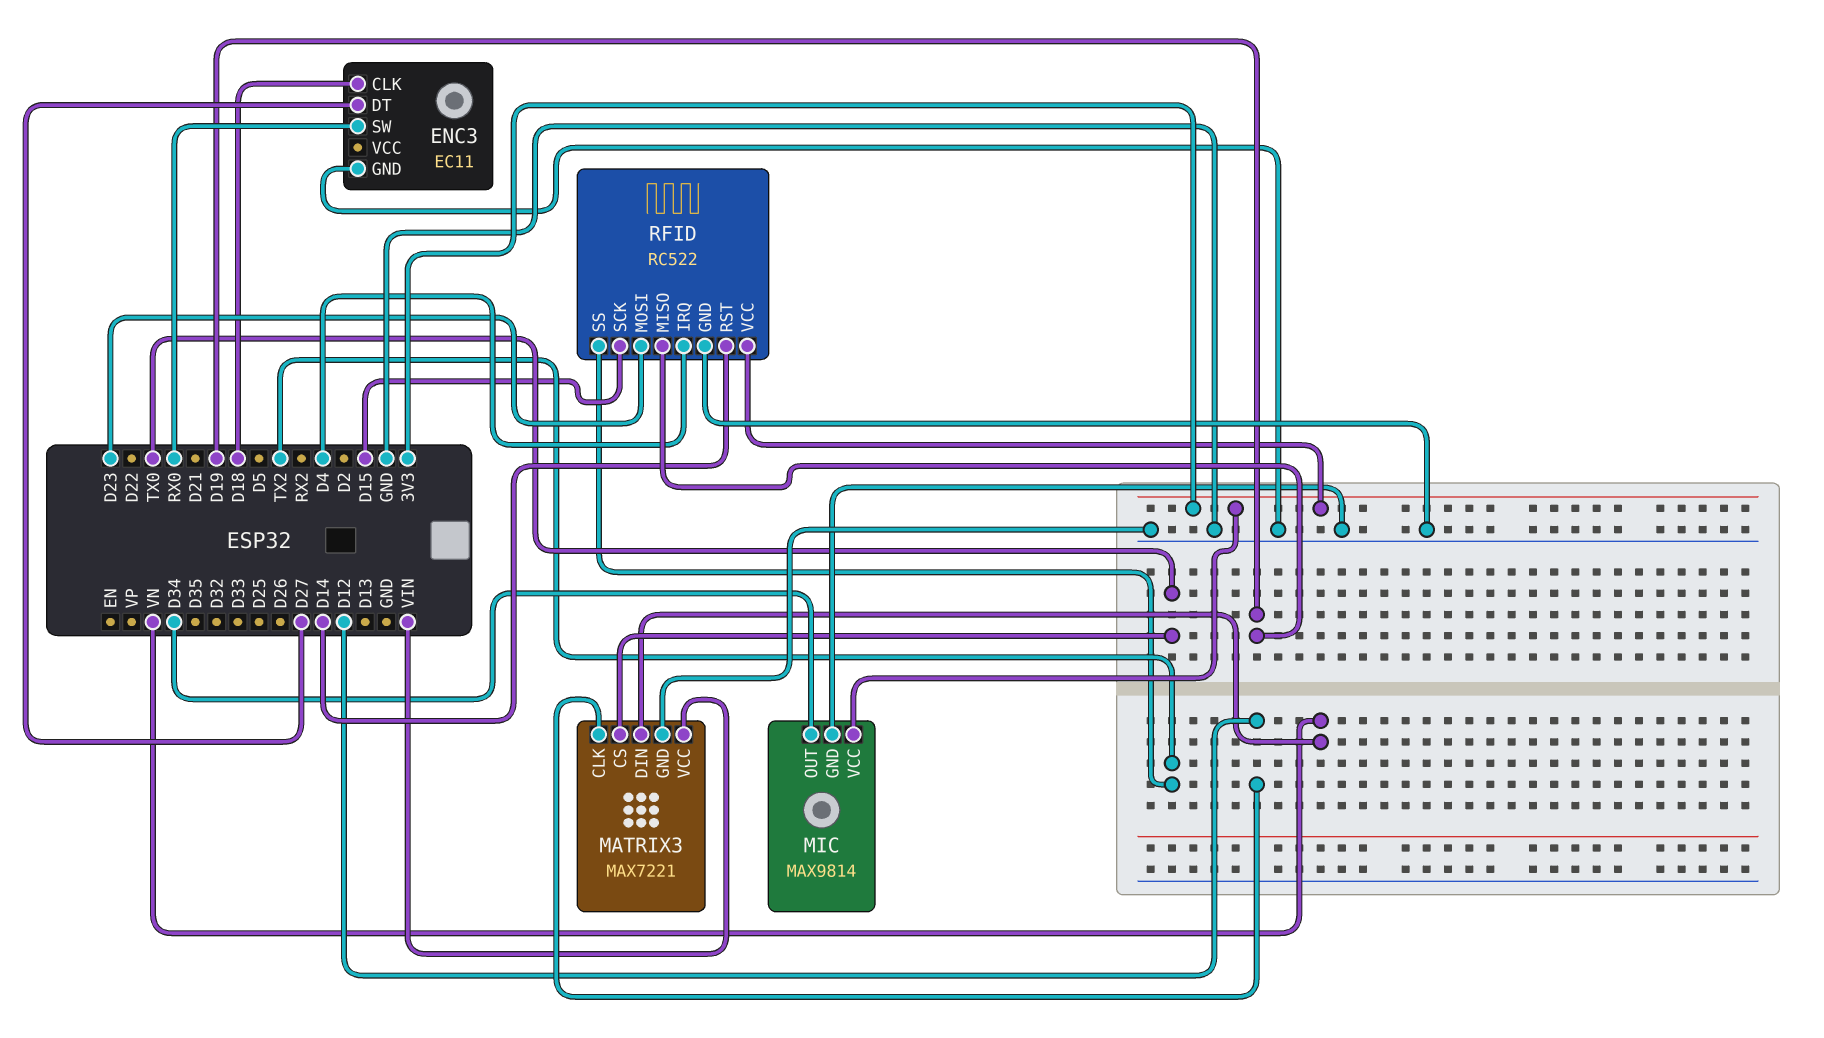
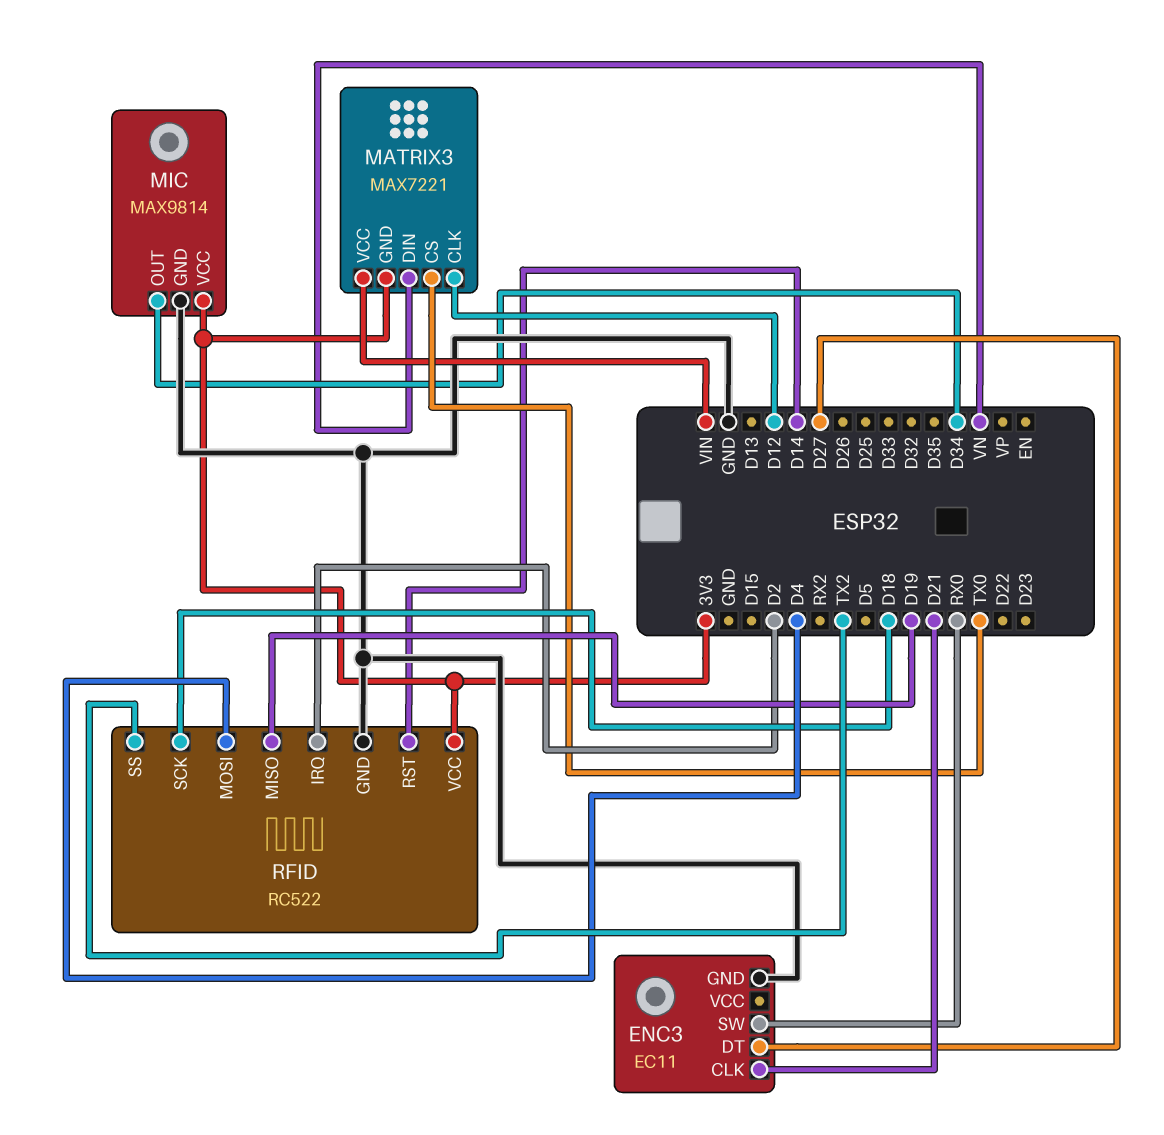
ENC3 pin CLK: D18 -> D21
MATRIX3 pin GND: GND -> 3V3
RFID pin IRQ: D4 -> D2
RFID pin MOSI: D23 -> D4
RFID pin SCK: D15 -> D18

